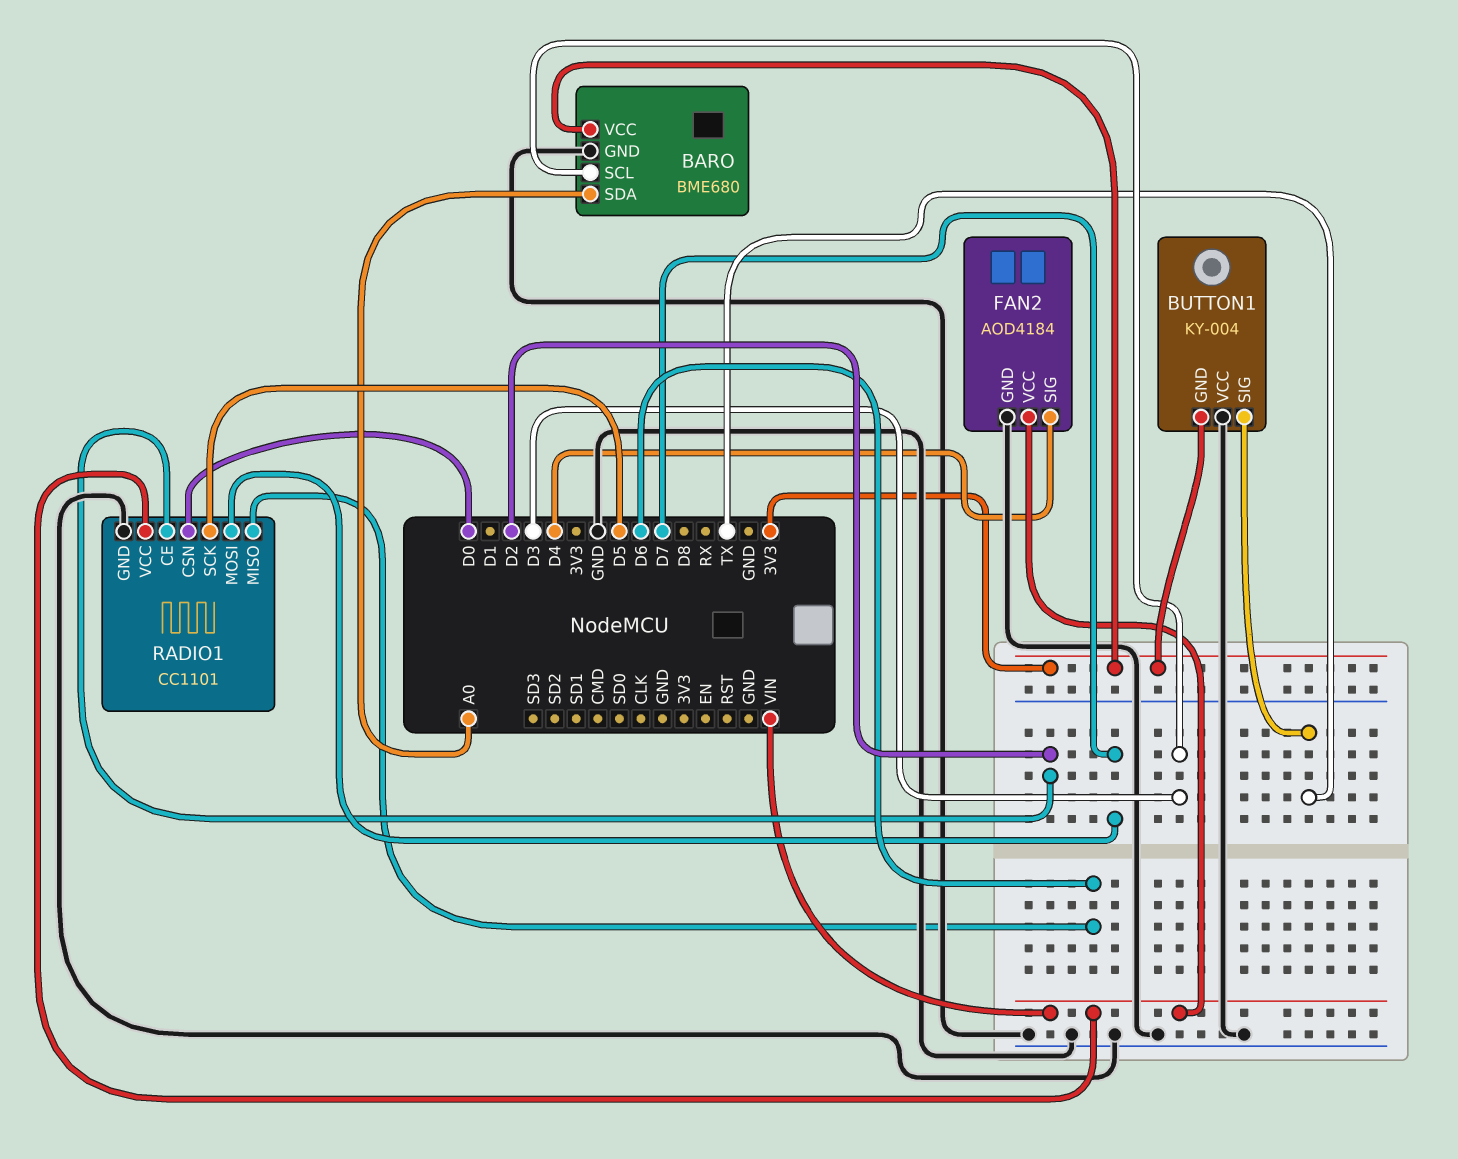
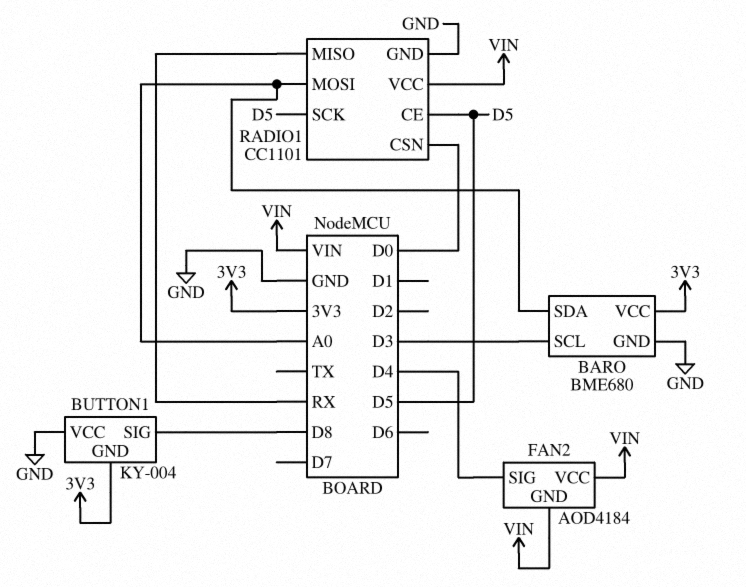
BUTTON1 pin SIG: TX -> D8
FAN2 pin GND: GND -> VIN
RADIO1 pin CE: D2 -> D5
RADIO1 pin MISO: D6 -> RX
RADIO1 pin MOSI: D7 -> A0

